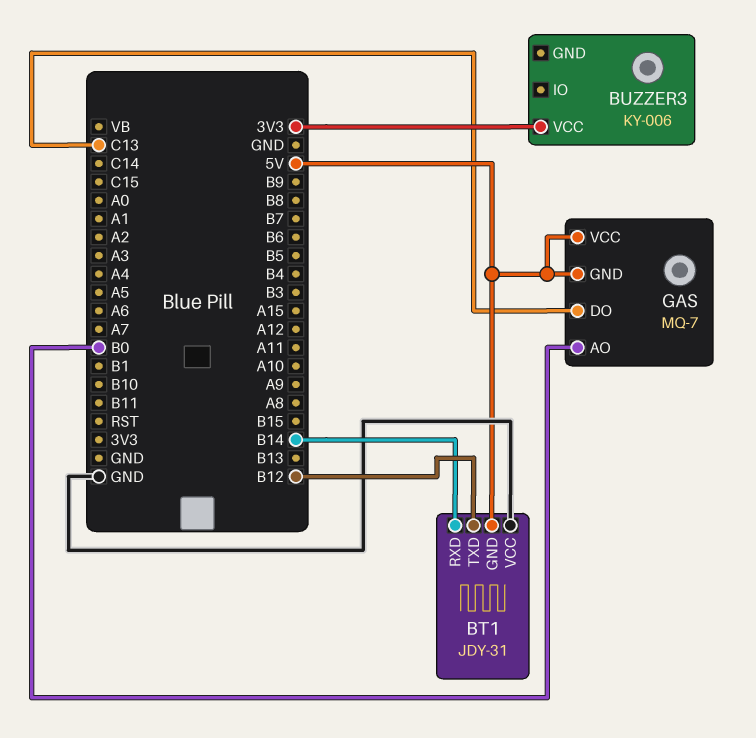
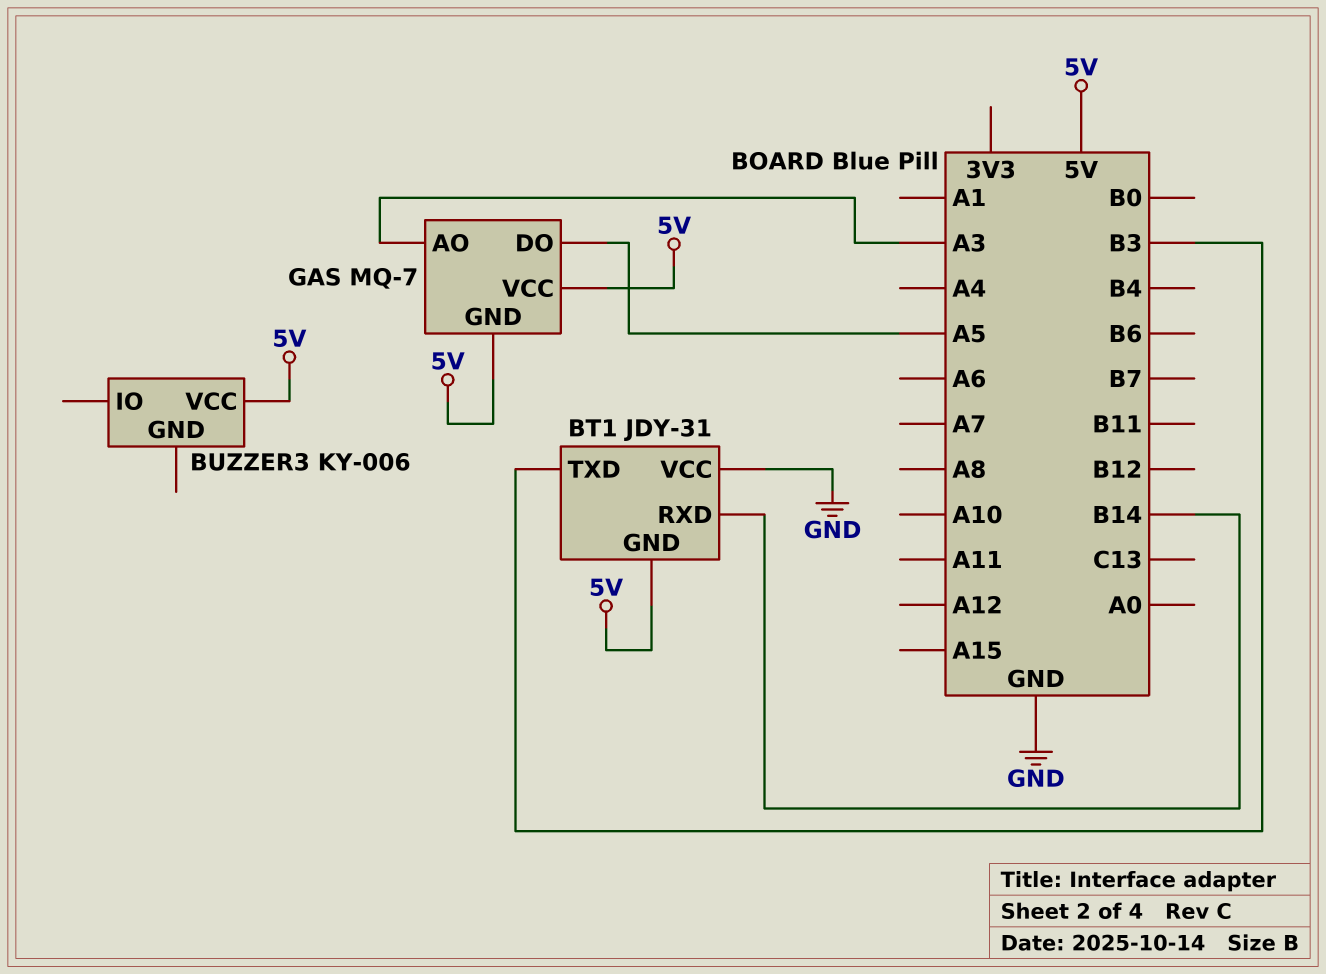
BT1 pin TXD: B12 -> B3
BUZZER3 pin VCC: 3V3 -> 5V
GAS pin AO: B0 -> A3
GAS pin DO: C13 -> A5

